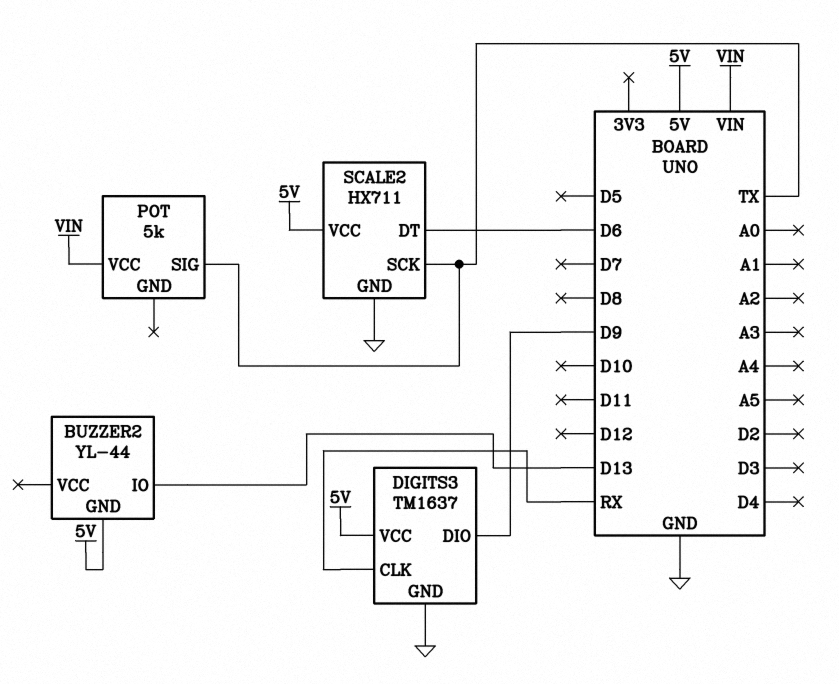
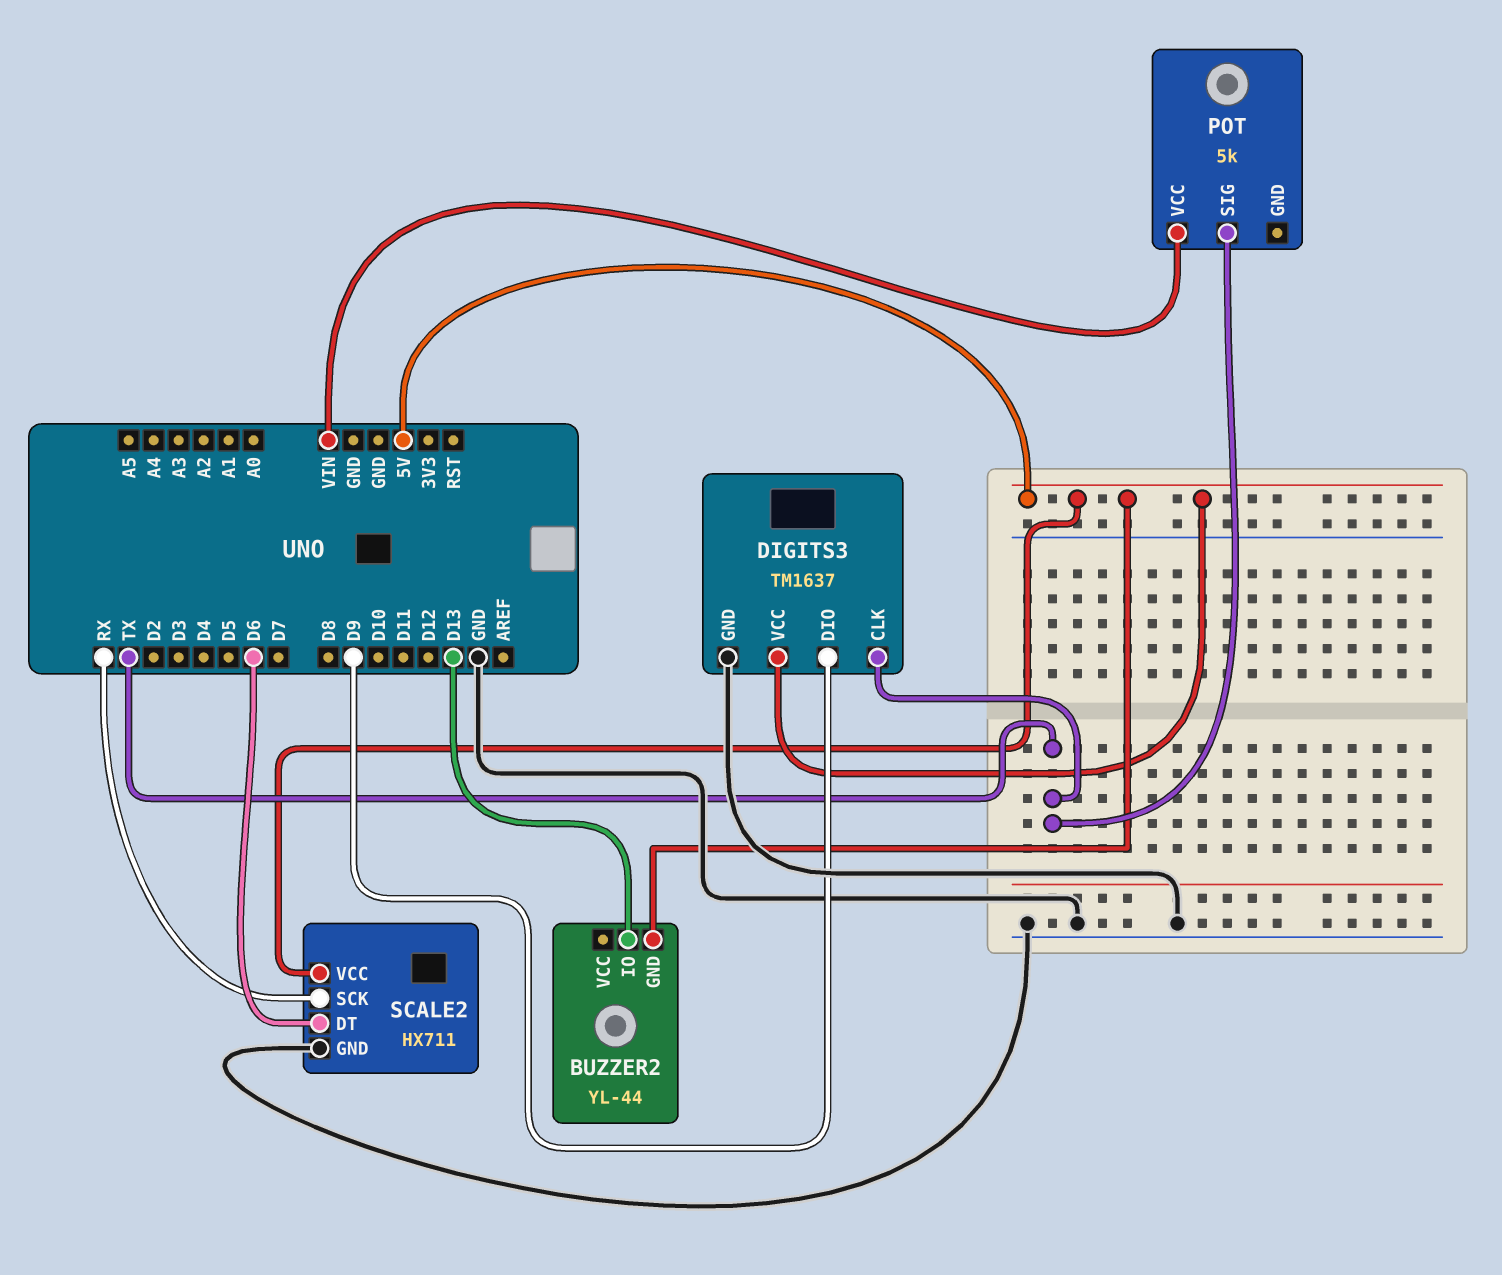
DIGITS3 pin CLK: RX -> TX
SCALE2 pin SCK: TX -> RX

